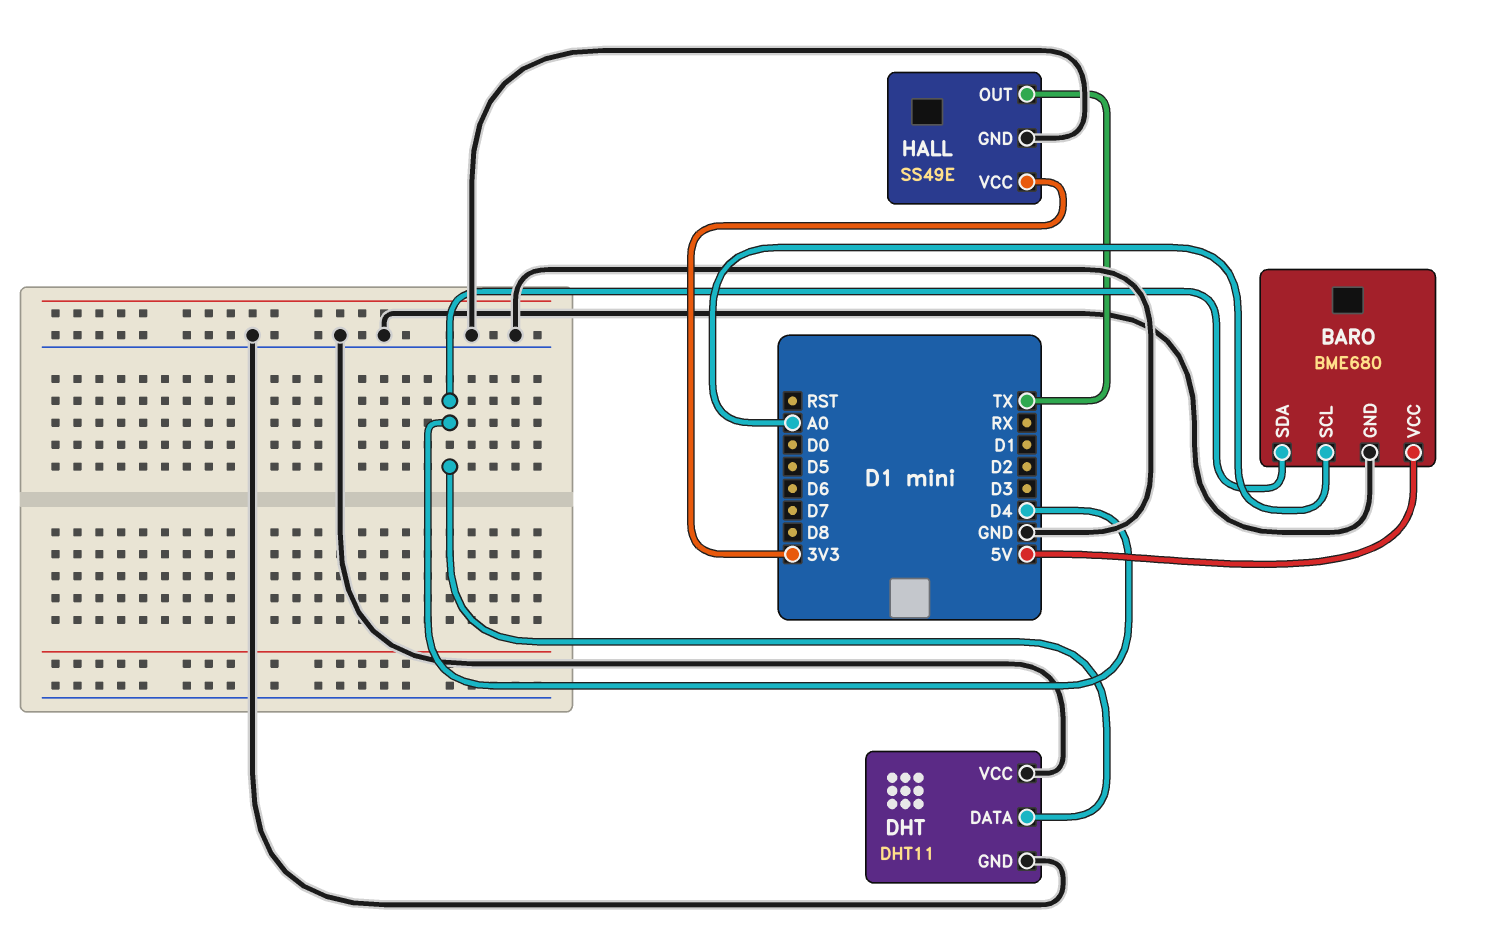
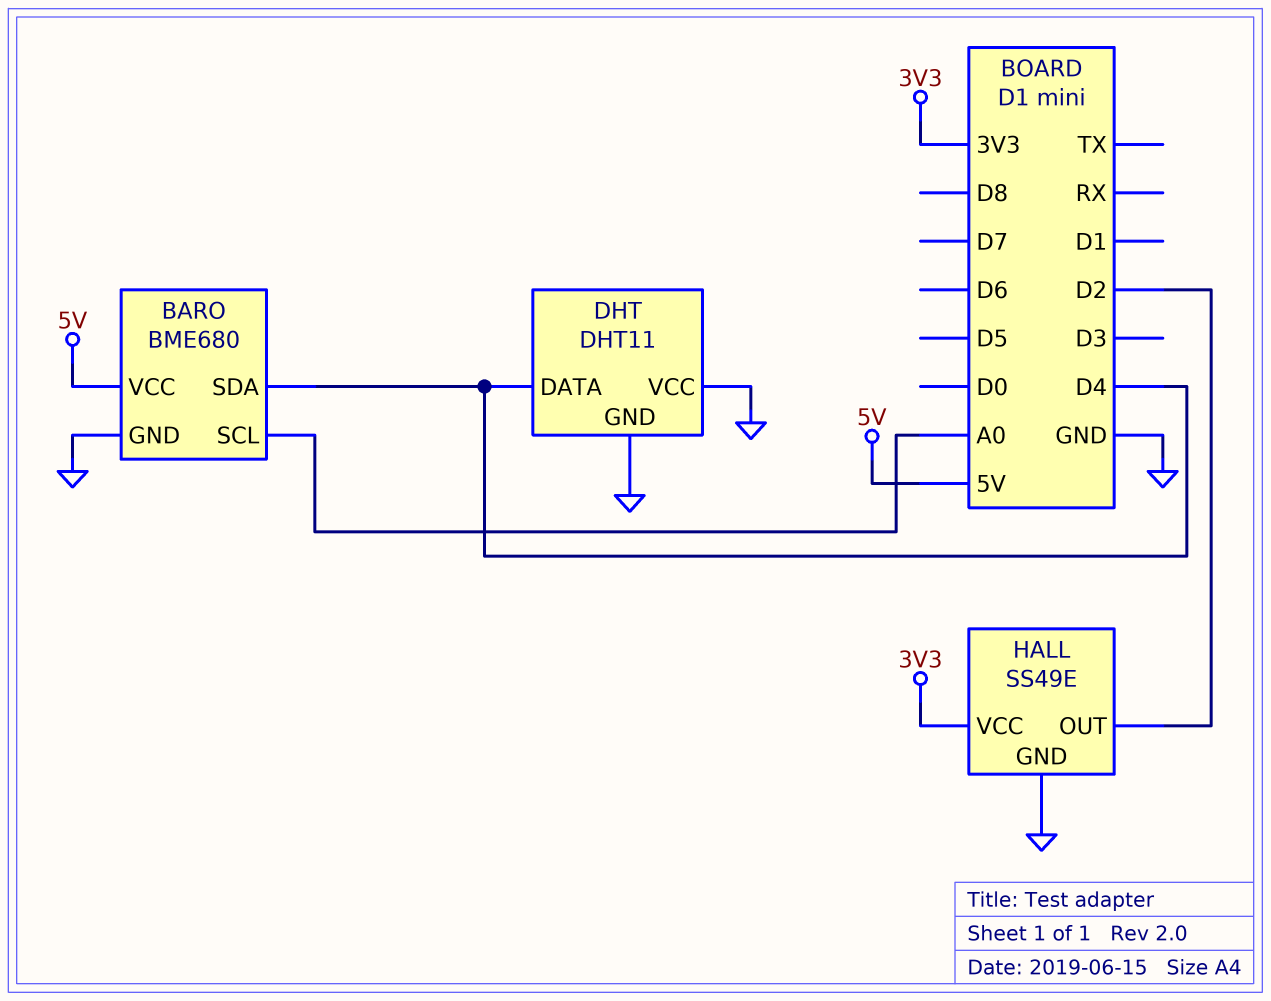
HALL pin OUT: TX -> D2

